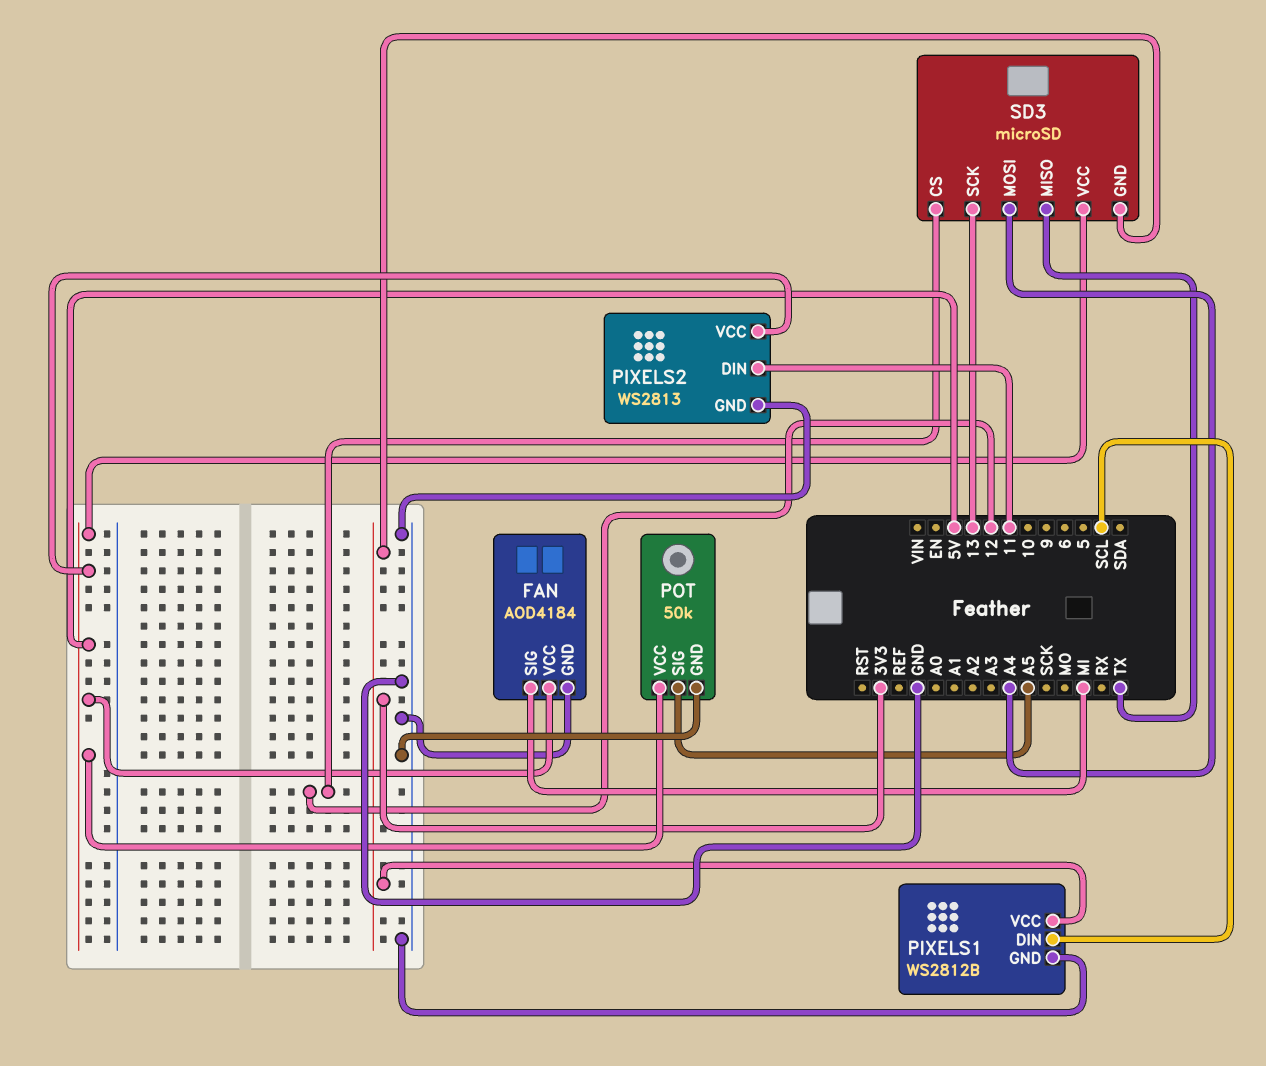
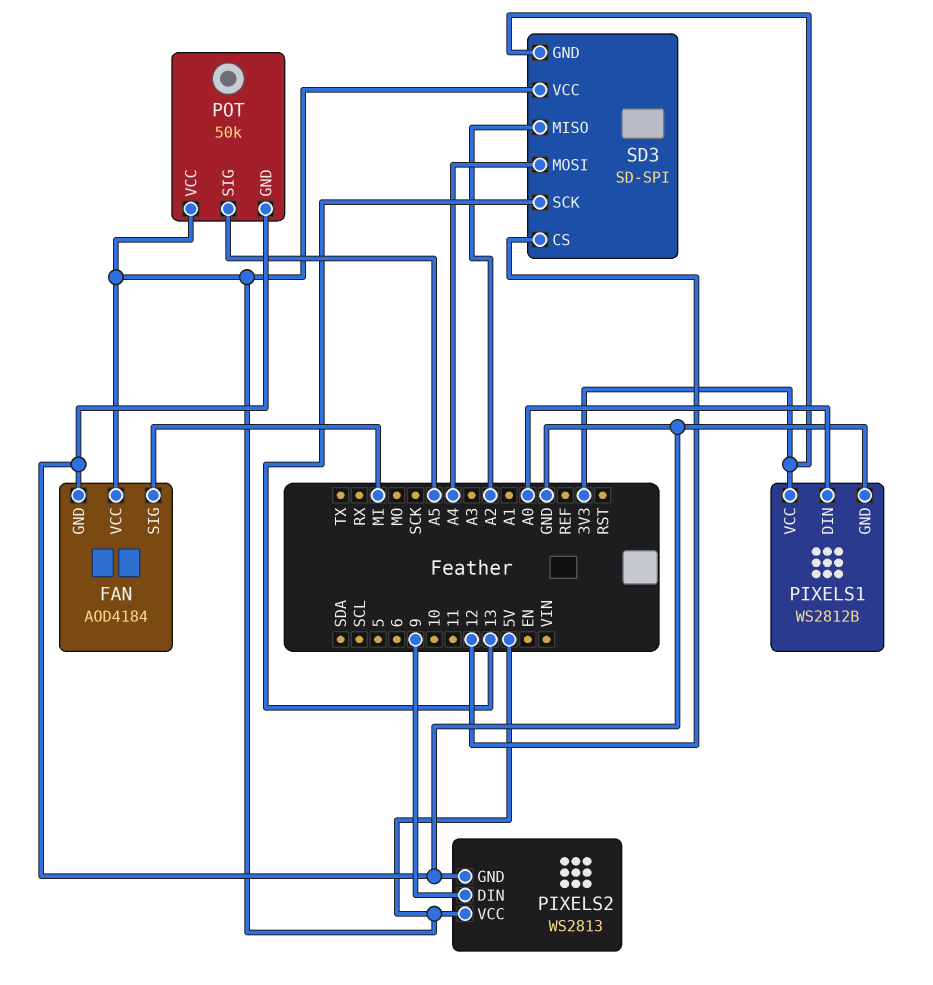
PIXELS1 pin DIN: SCL -> A0
PIXELS2 pin DIN: 11 -> 9
SD3: microSD -> SD-SPI
SD3 pin MISO: TX -> A2

